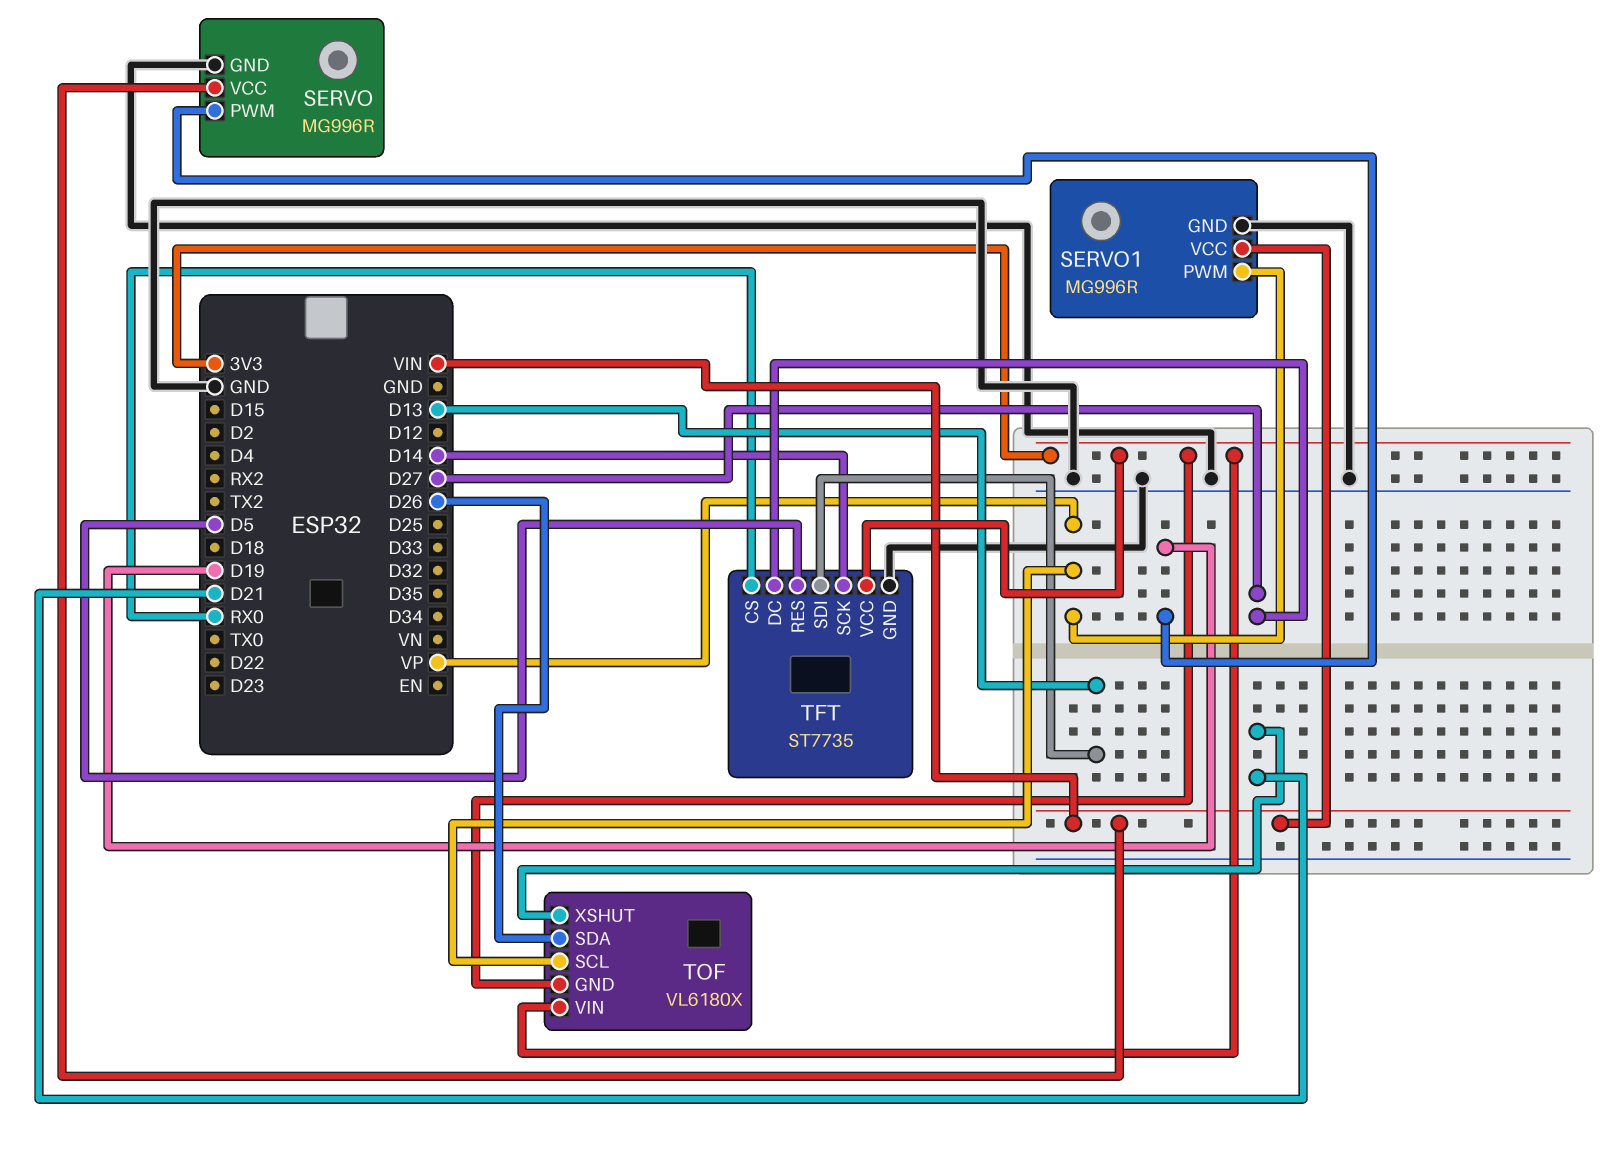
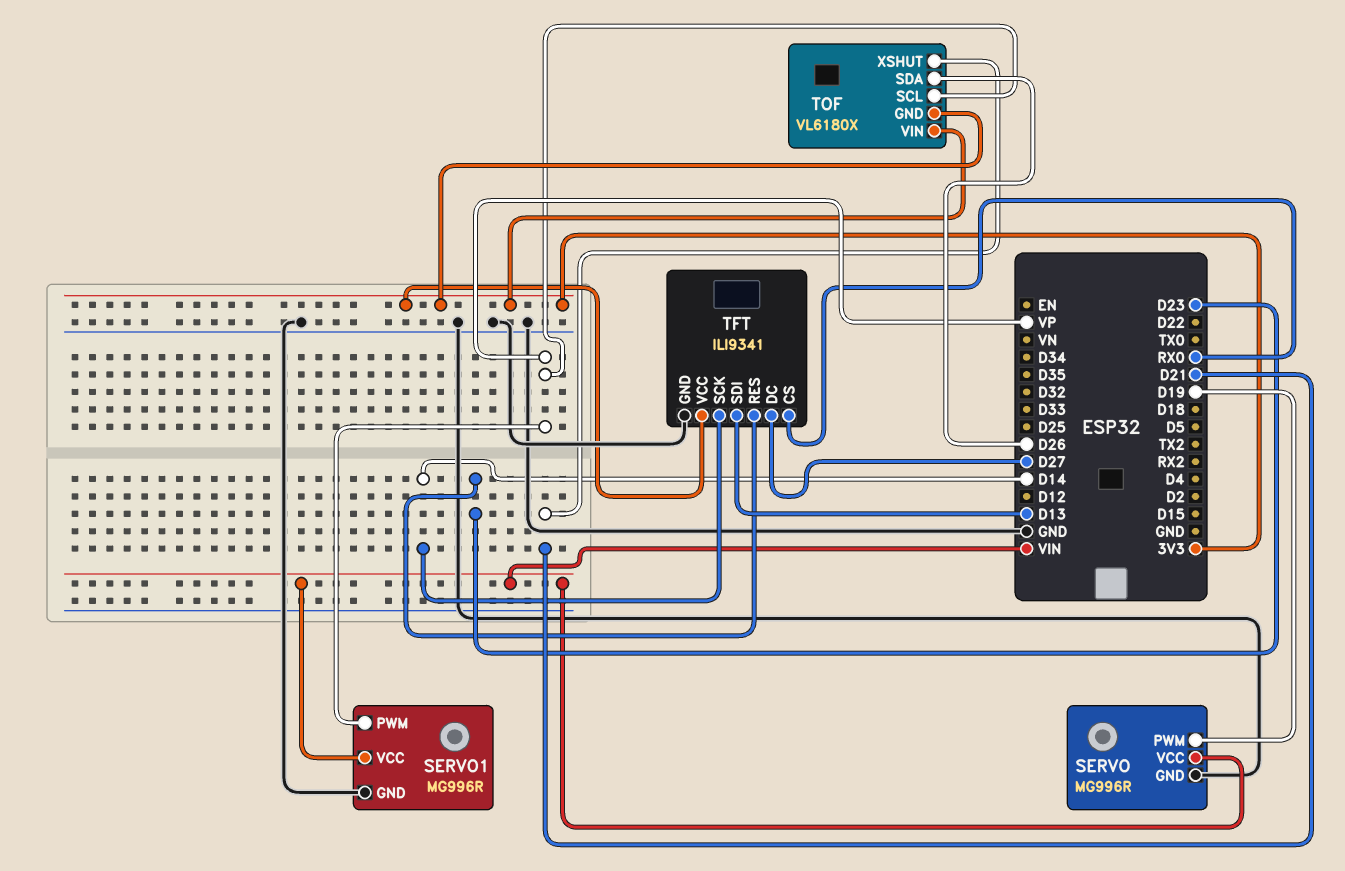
TFT: ST7735 -> ILI9341
TFT pin RES: D5 -> D23

